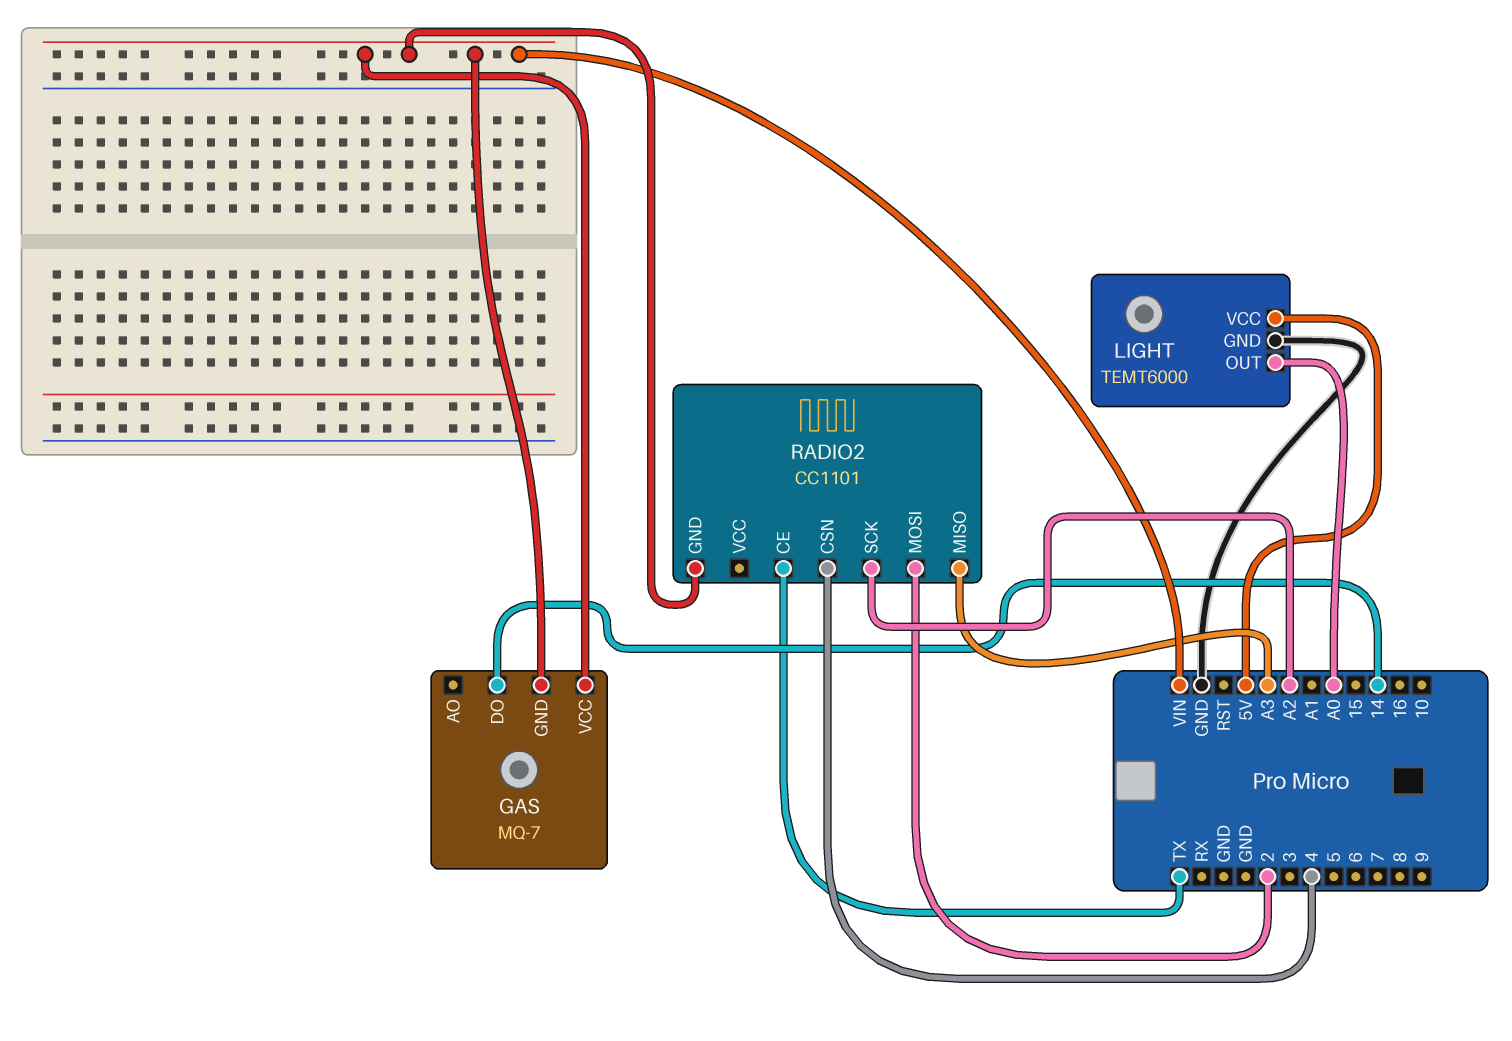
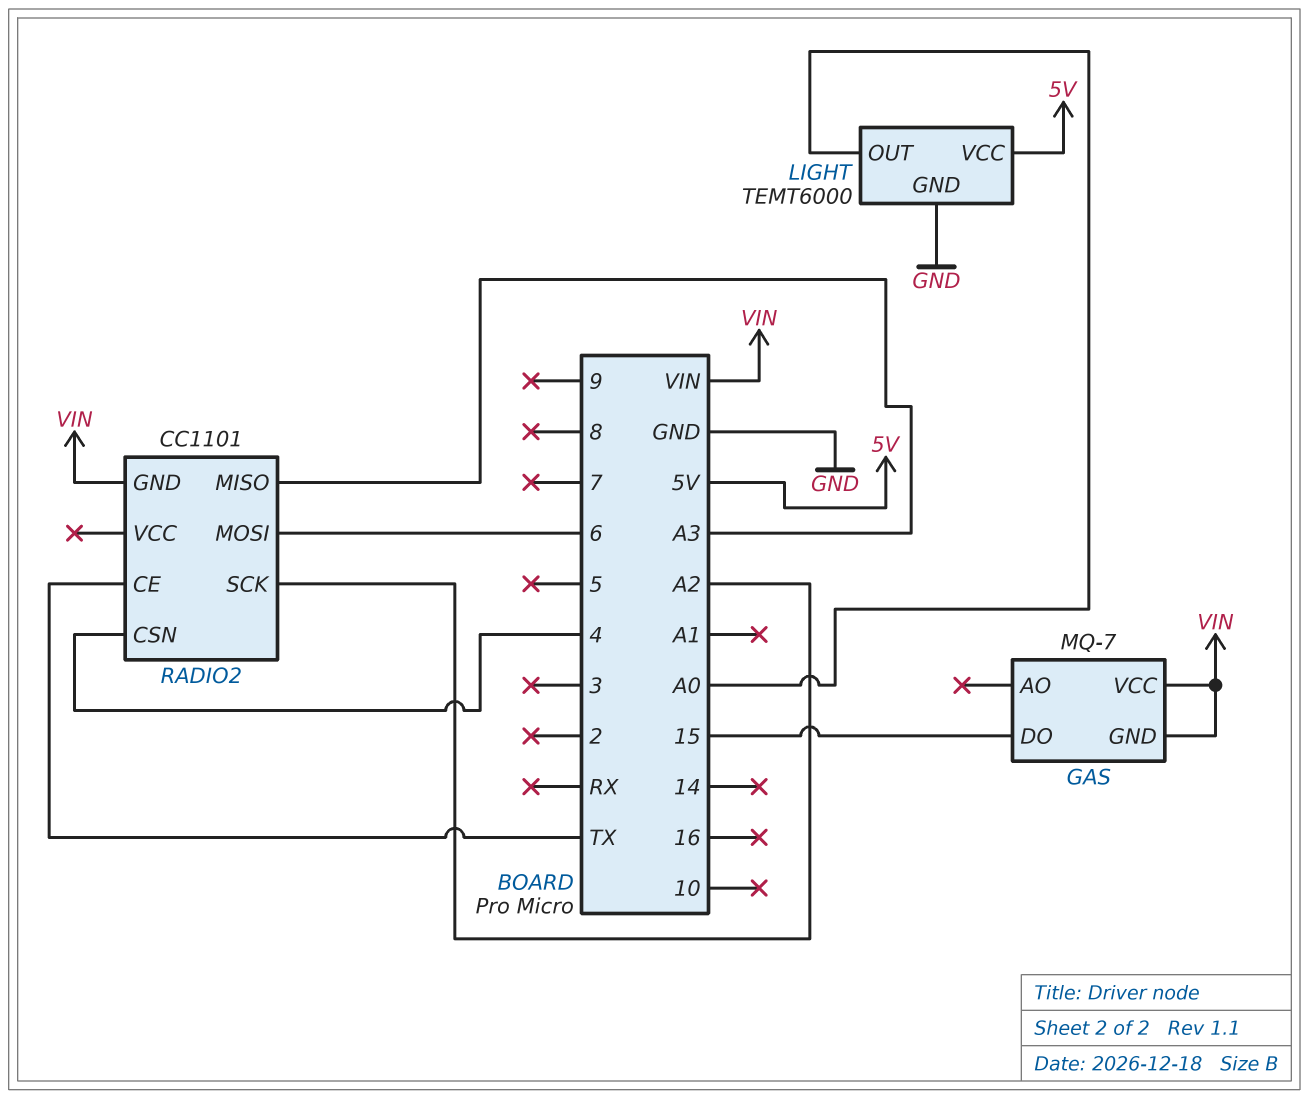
GAS pin DO: 14 -> 15
RADIO2 pin MOSI: 2 -> 6

